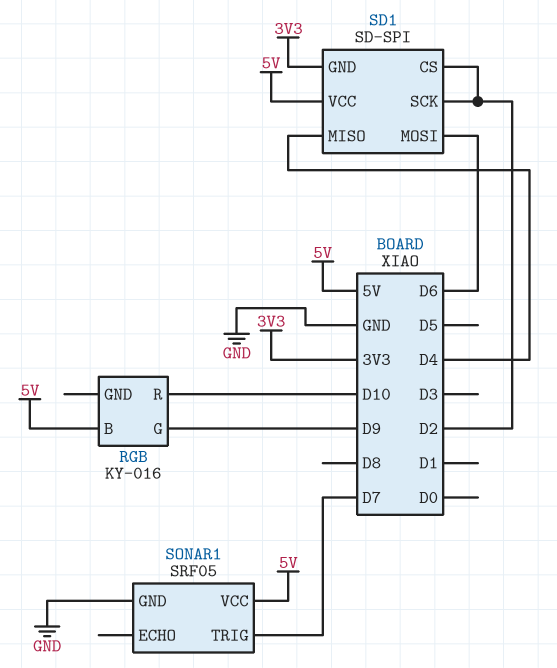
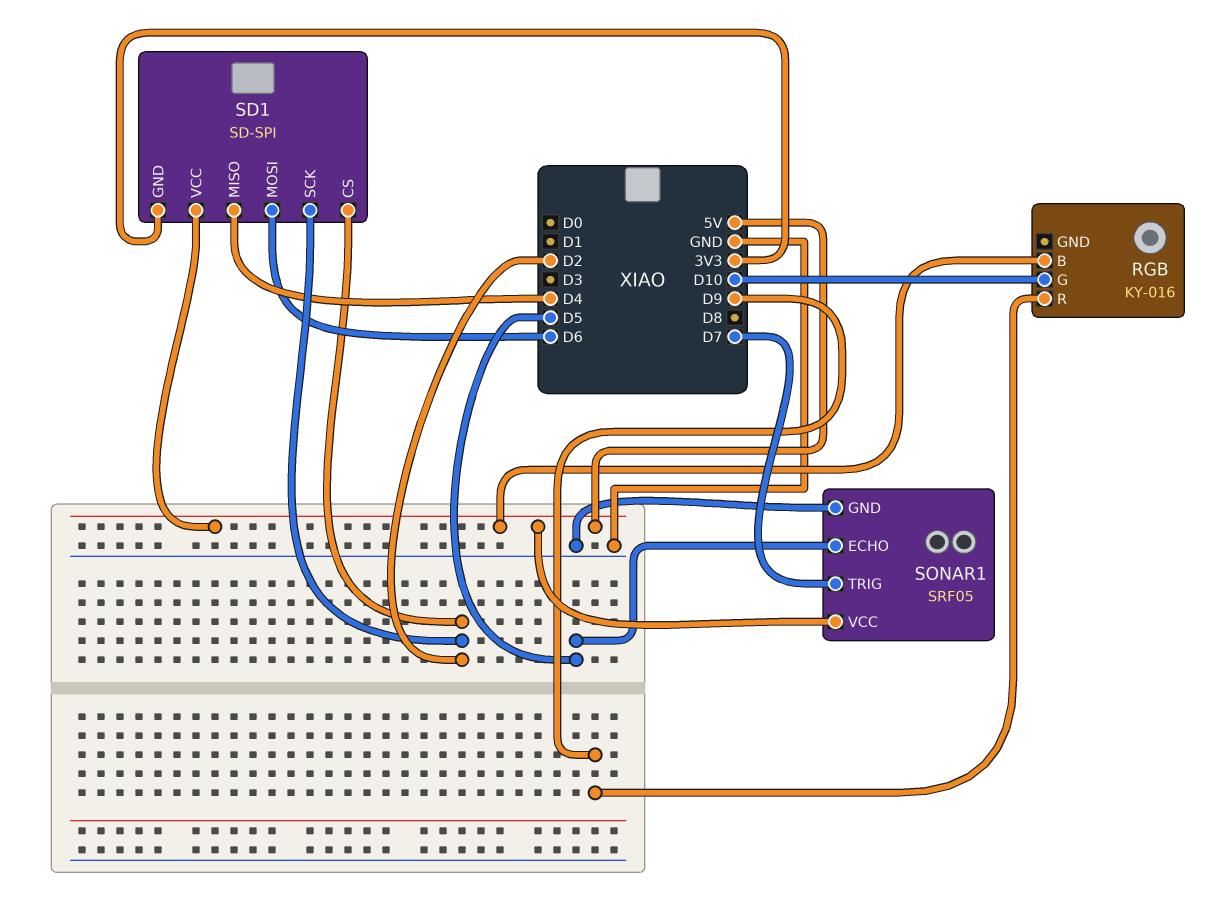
RGB pin G: D9 -> D10
RGB pin R: D10 -> D9
SONAR1 pin ECHO: none -> D5

